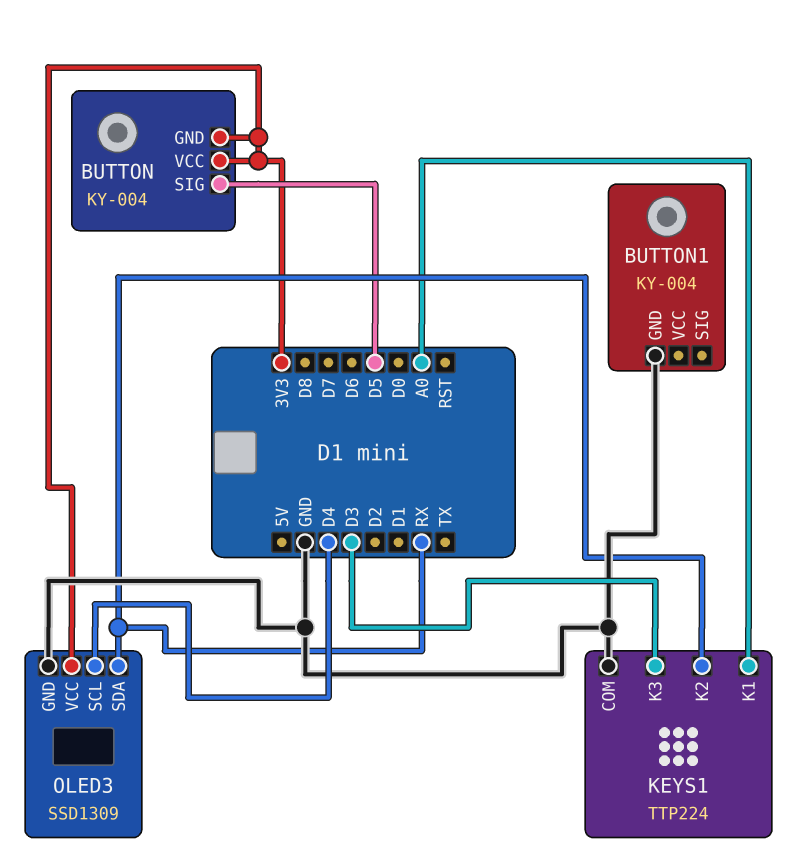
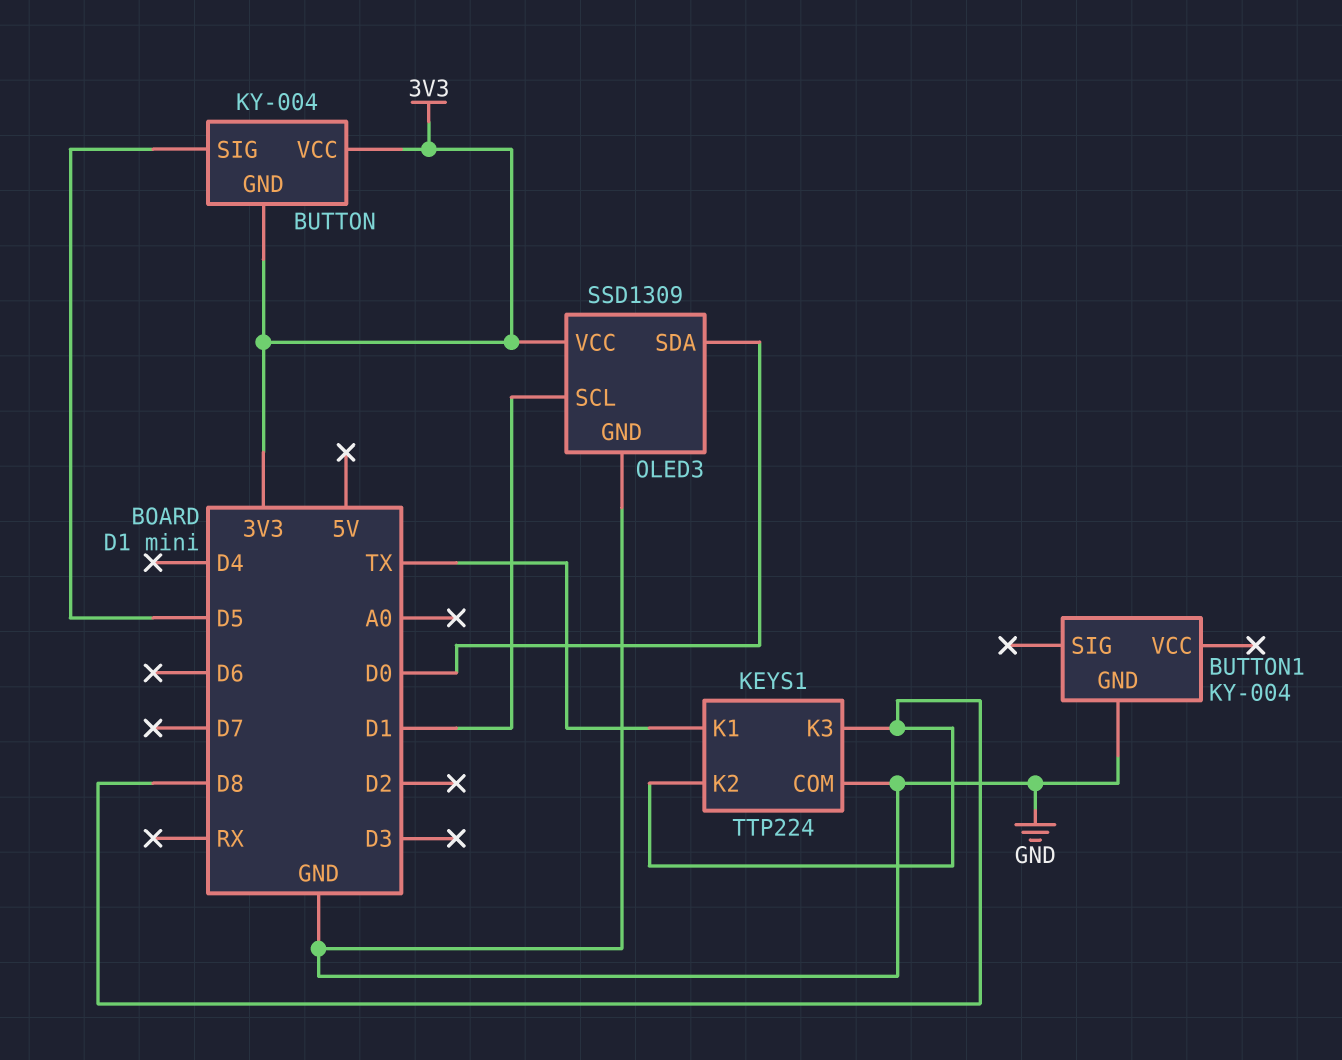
KEYS1 pin K1: A0 -> TX
KEYS1 pin K2: RX -> D8
KEYS1 pin K3: D3 -> D8
OLED3 pin SCL: D4 -> D1
OLED3 pin SDA: RX -> D0

